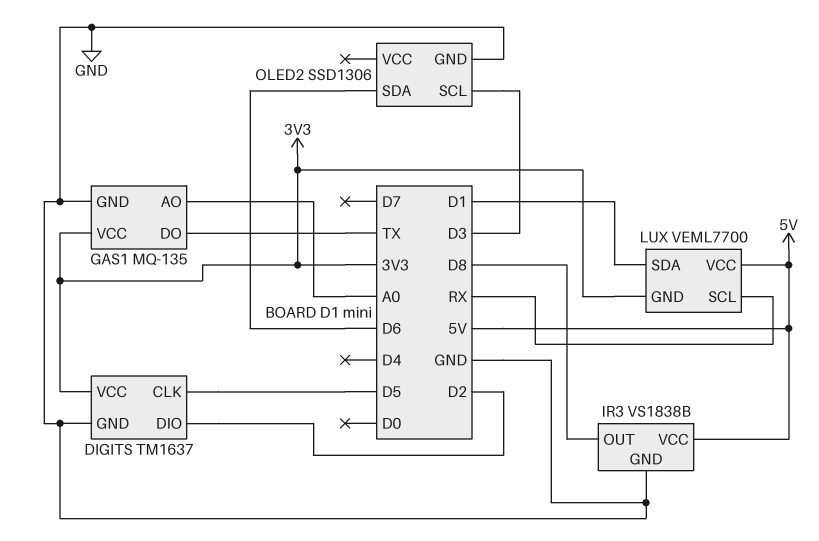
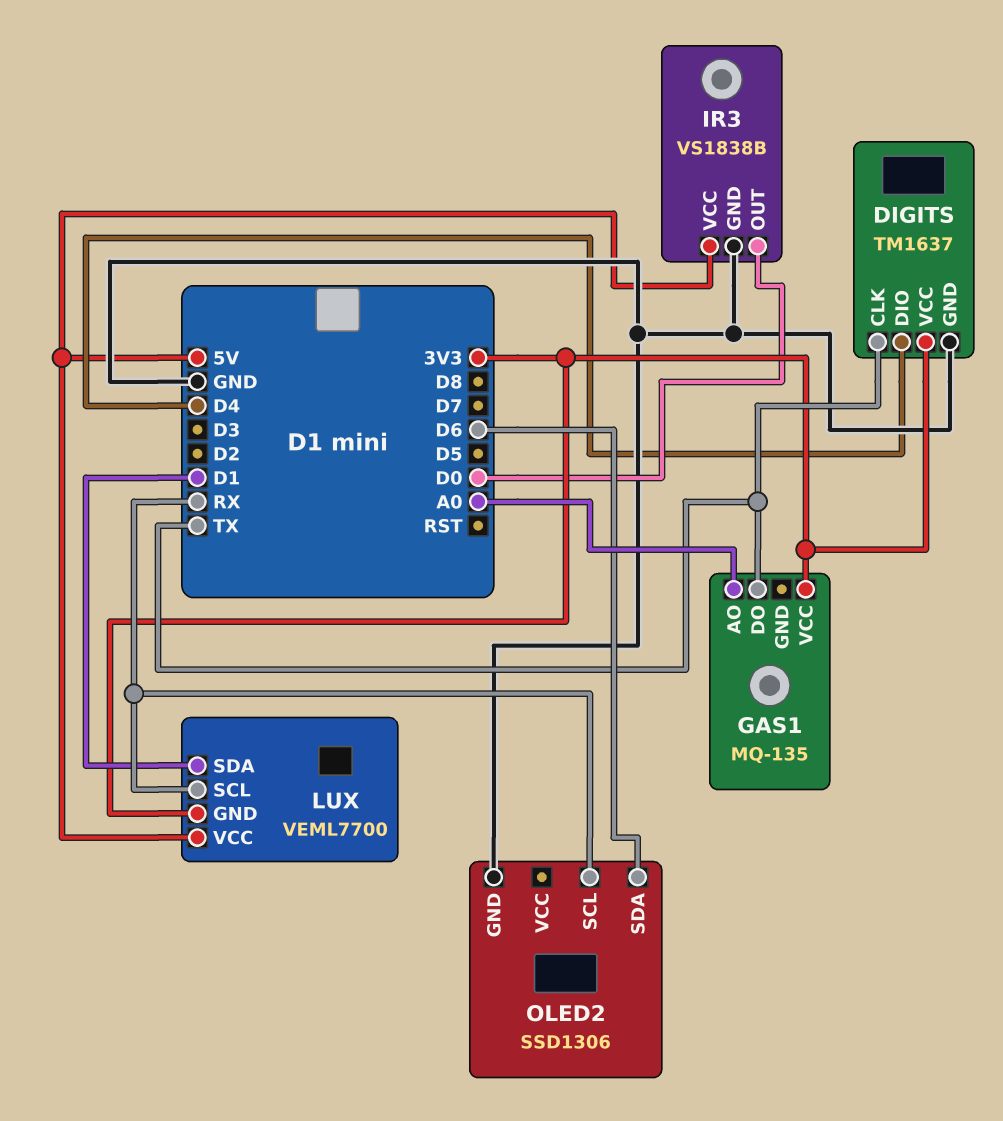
DIGITS pin CLK: D5 -> TX
DIGITS pin DIO: D2 -> D4
GAS1 pin GND: GND -> none
IR3 pin OUT: D8 -> D0
OLED2 pin SCL: D3 -> RX

